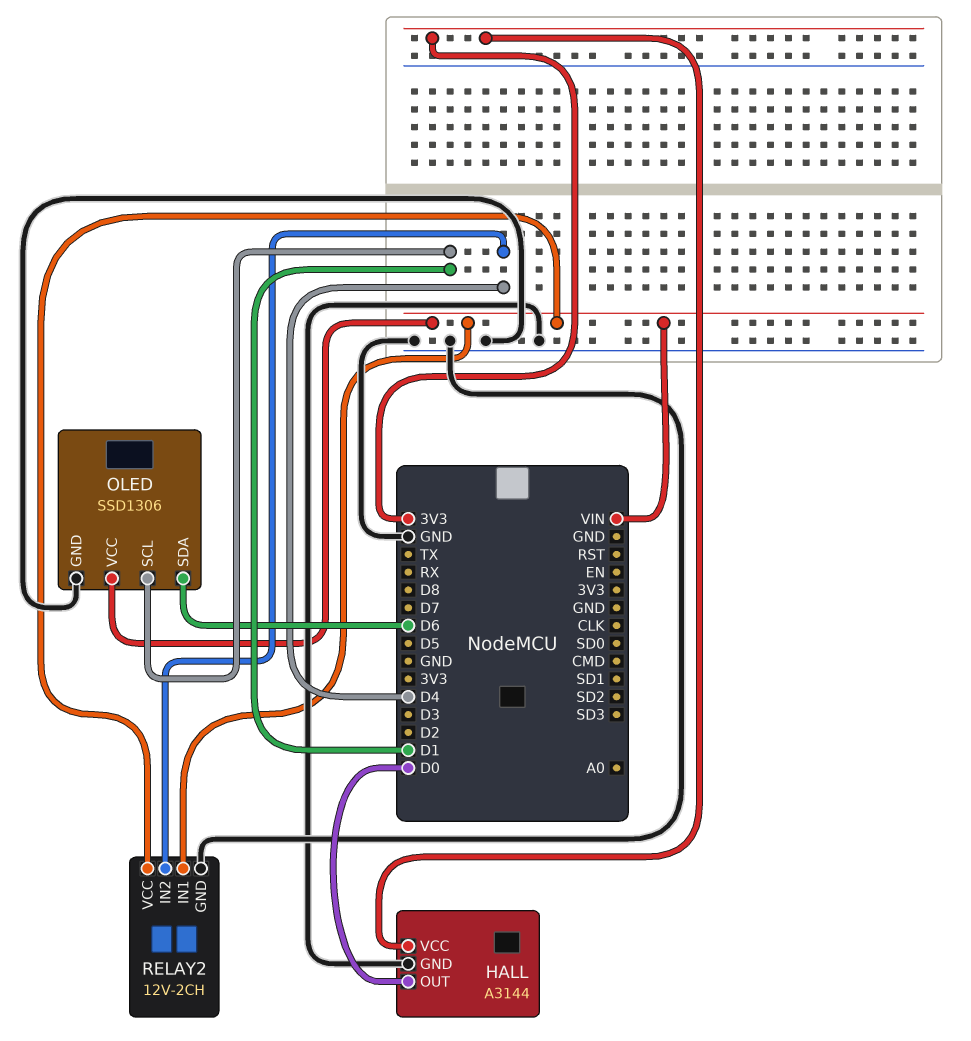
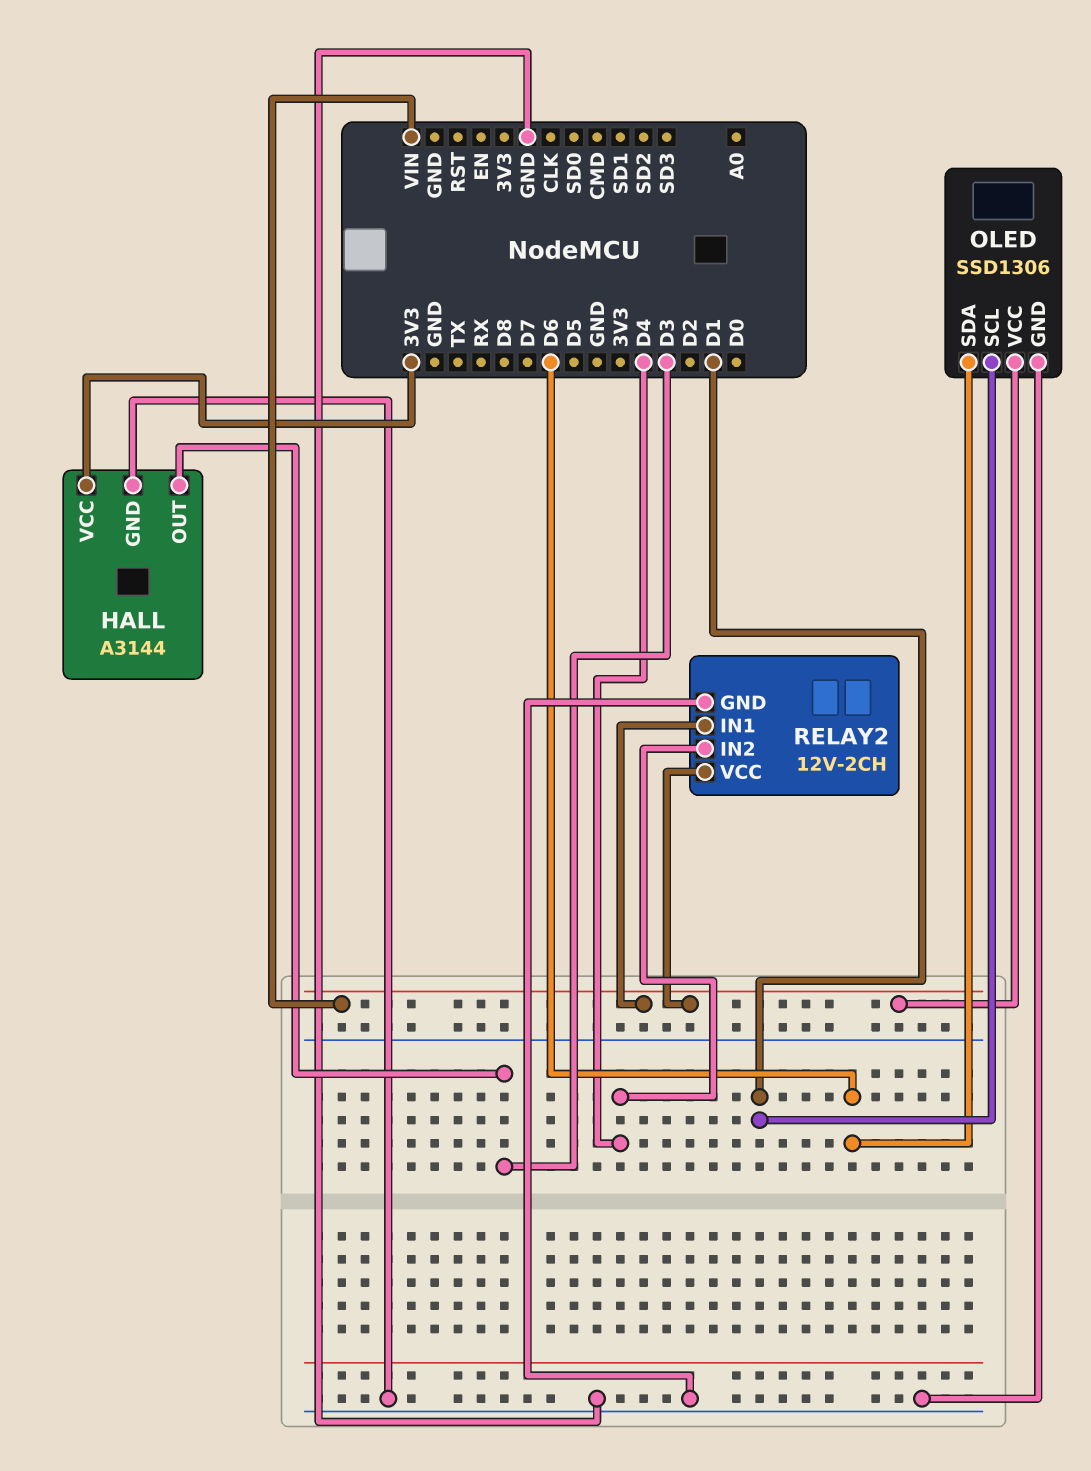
HALL pin OUT: D0 -> D3

